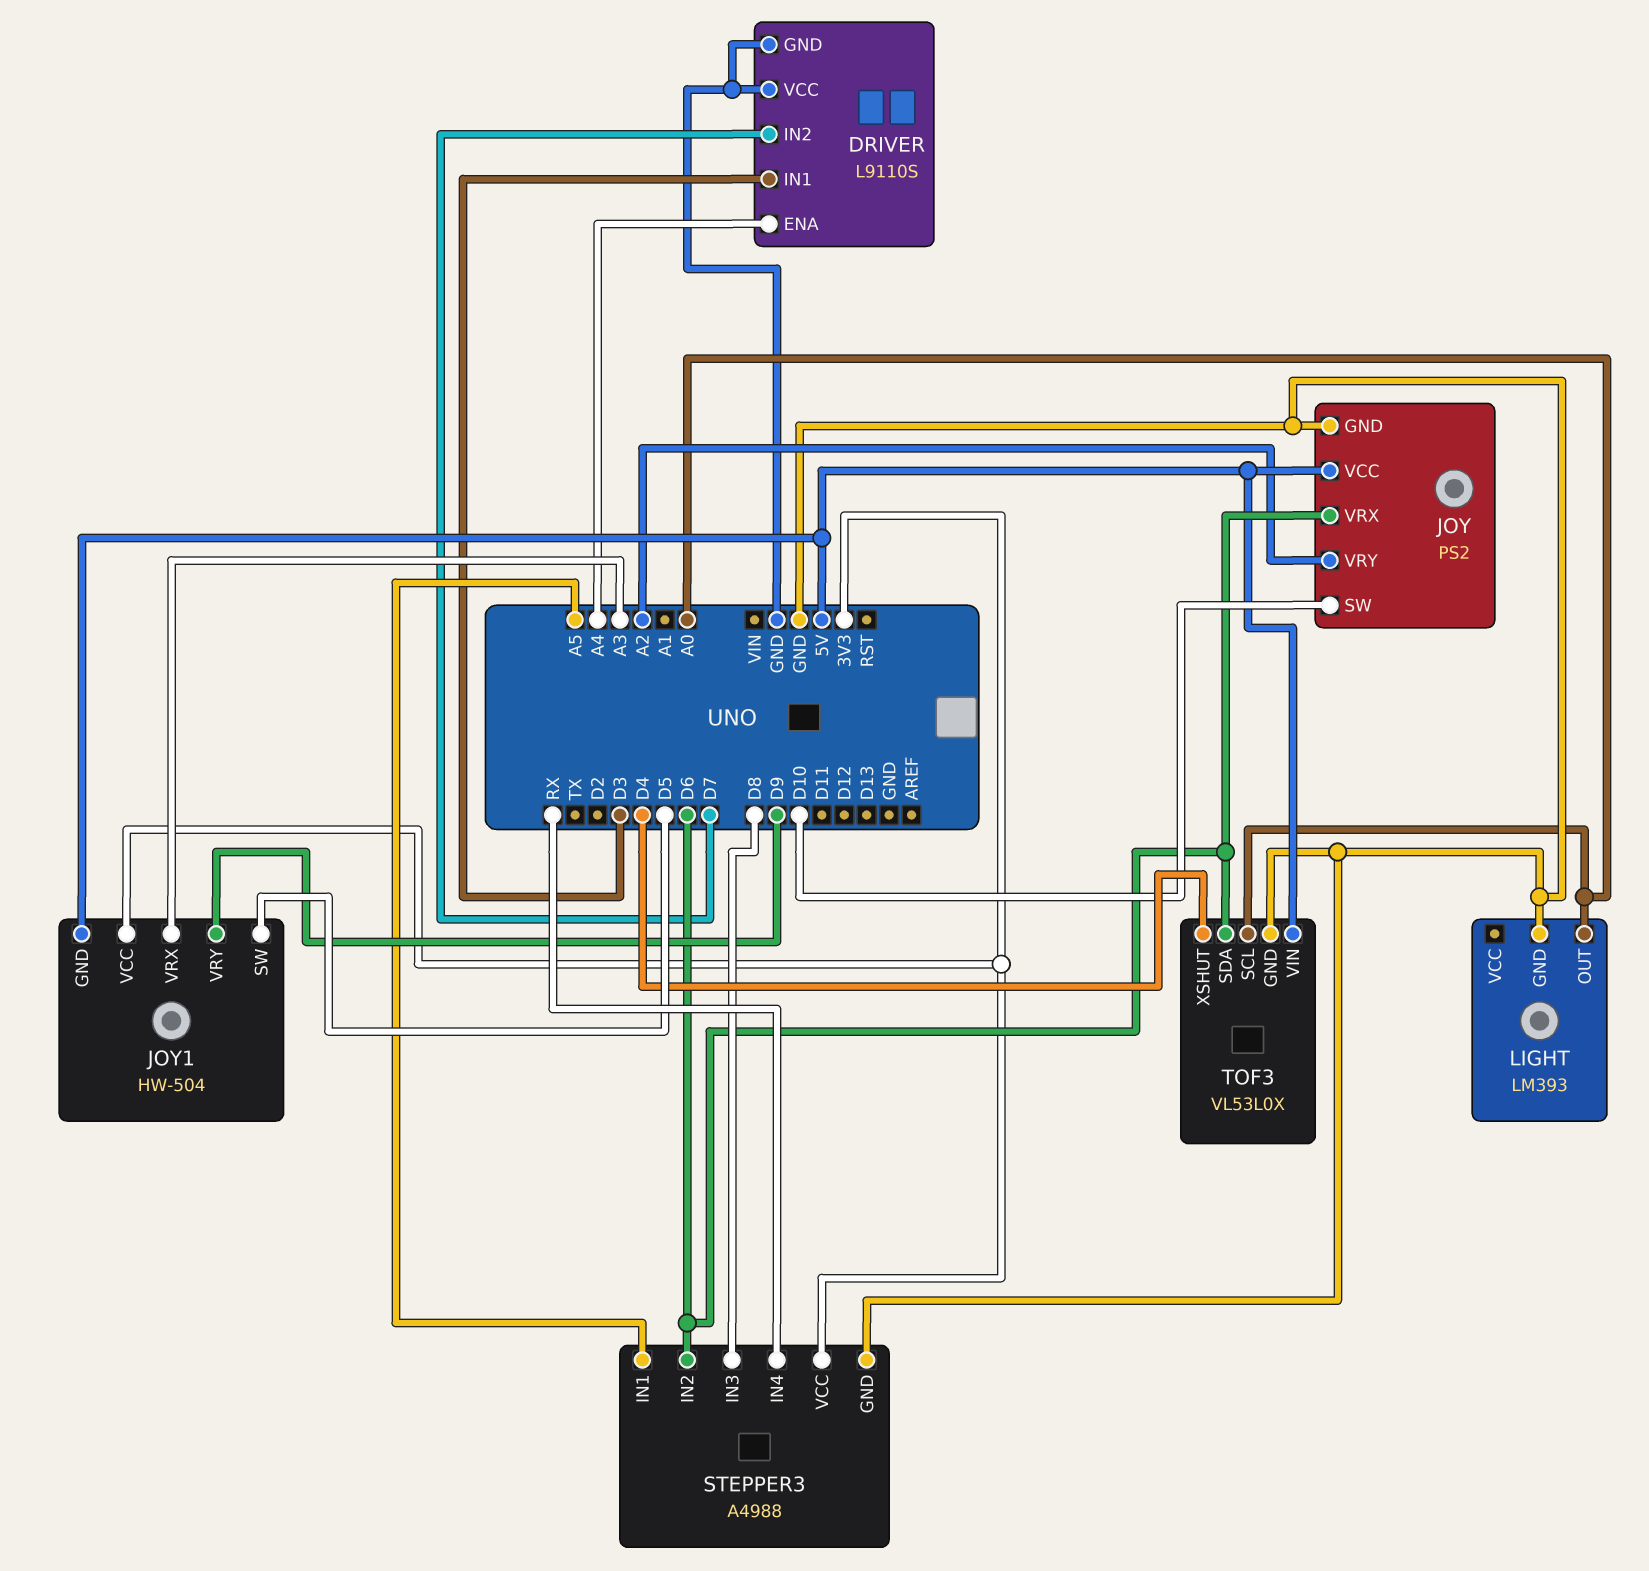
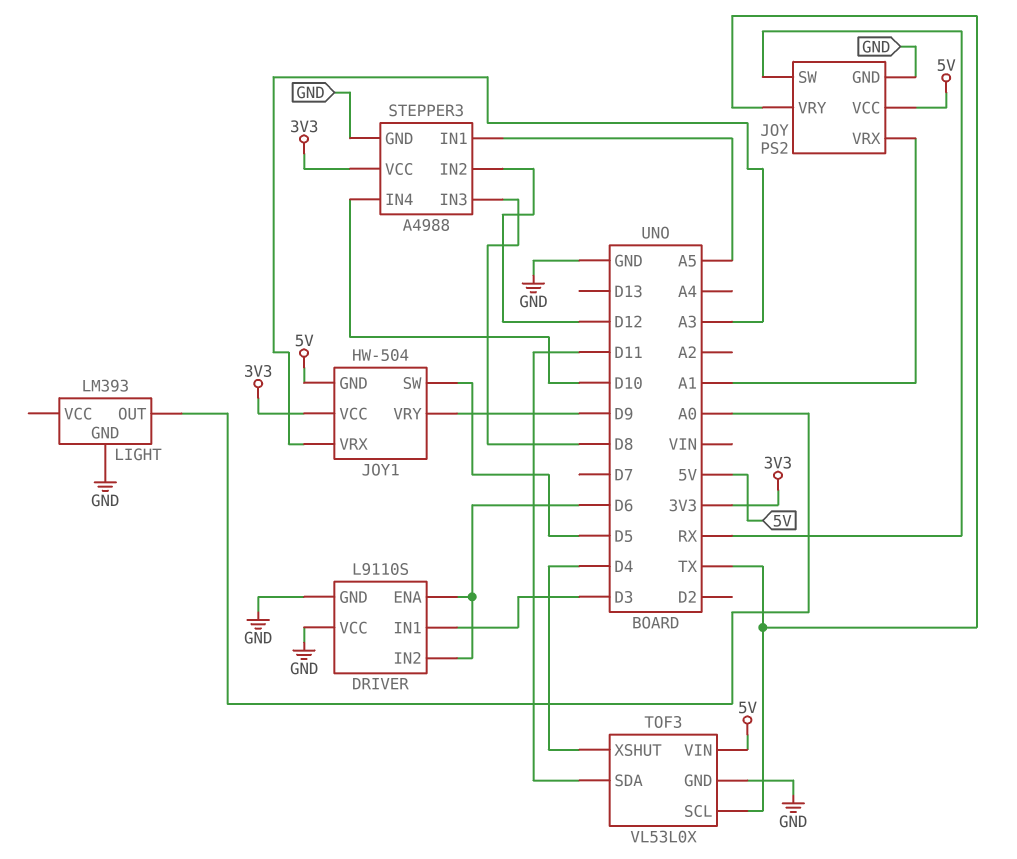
DRIVER pin ENA: A4 -> D6
DRIVER pin IN2: D7 -> D6
JOY pin SW: D10 -> RX
JOY pin VRX: D6 -> A1
JOY pin VRY: A2 -> TX
STEPPER3 pin IN2: D6 -> D12
STEPPER3 pin IN4: RX -> D10
TOF3 pin SCL: A0 -> TX
TOF3 pin SDA: D6 -> D11

